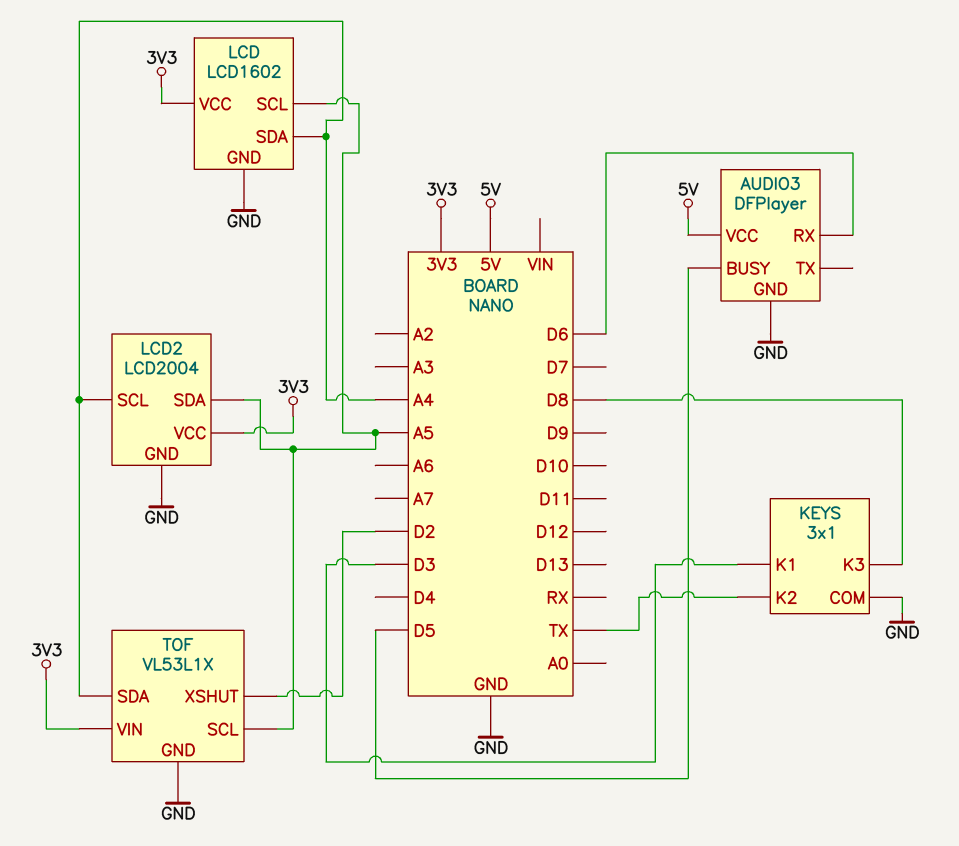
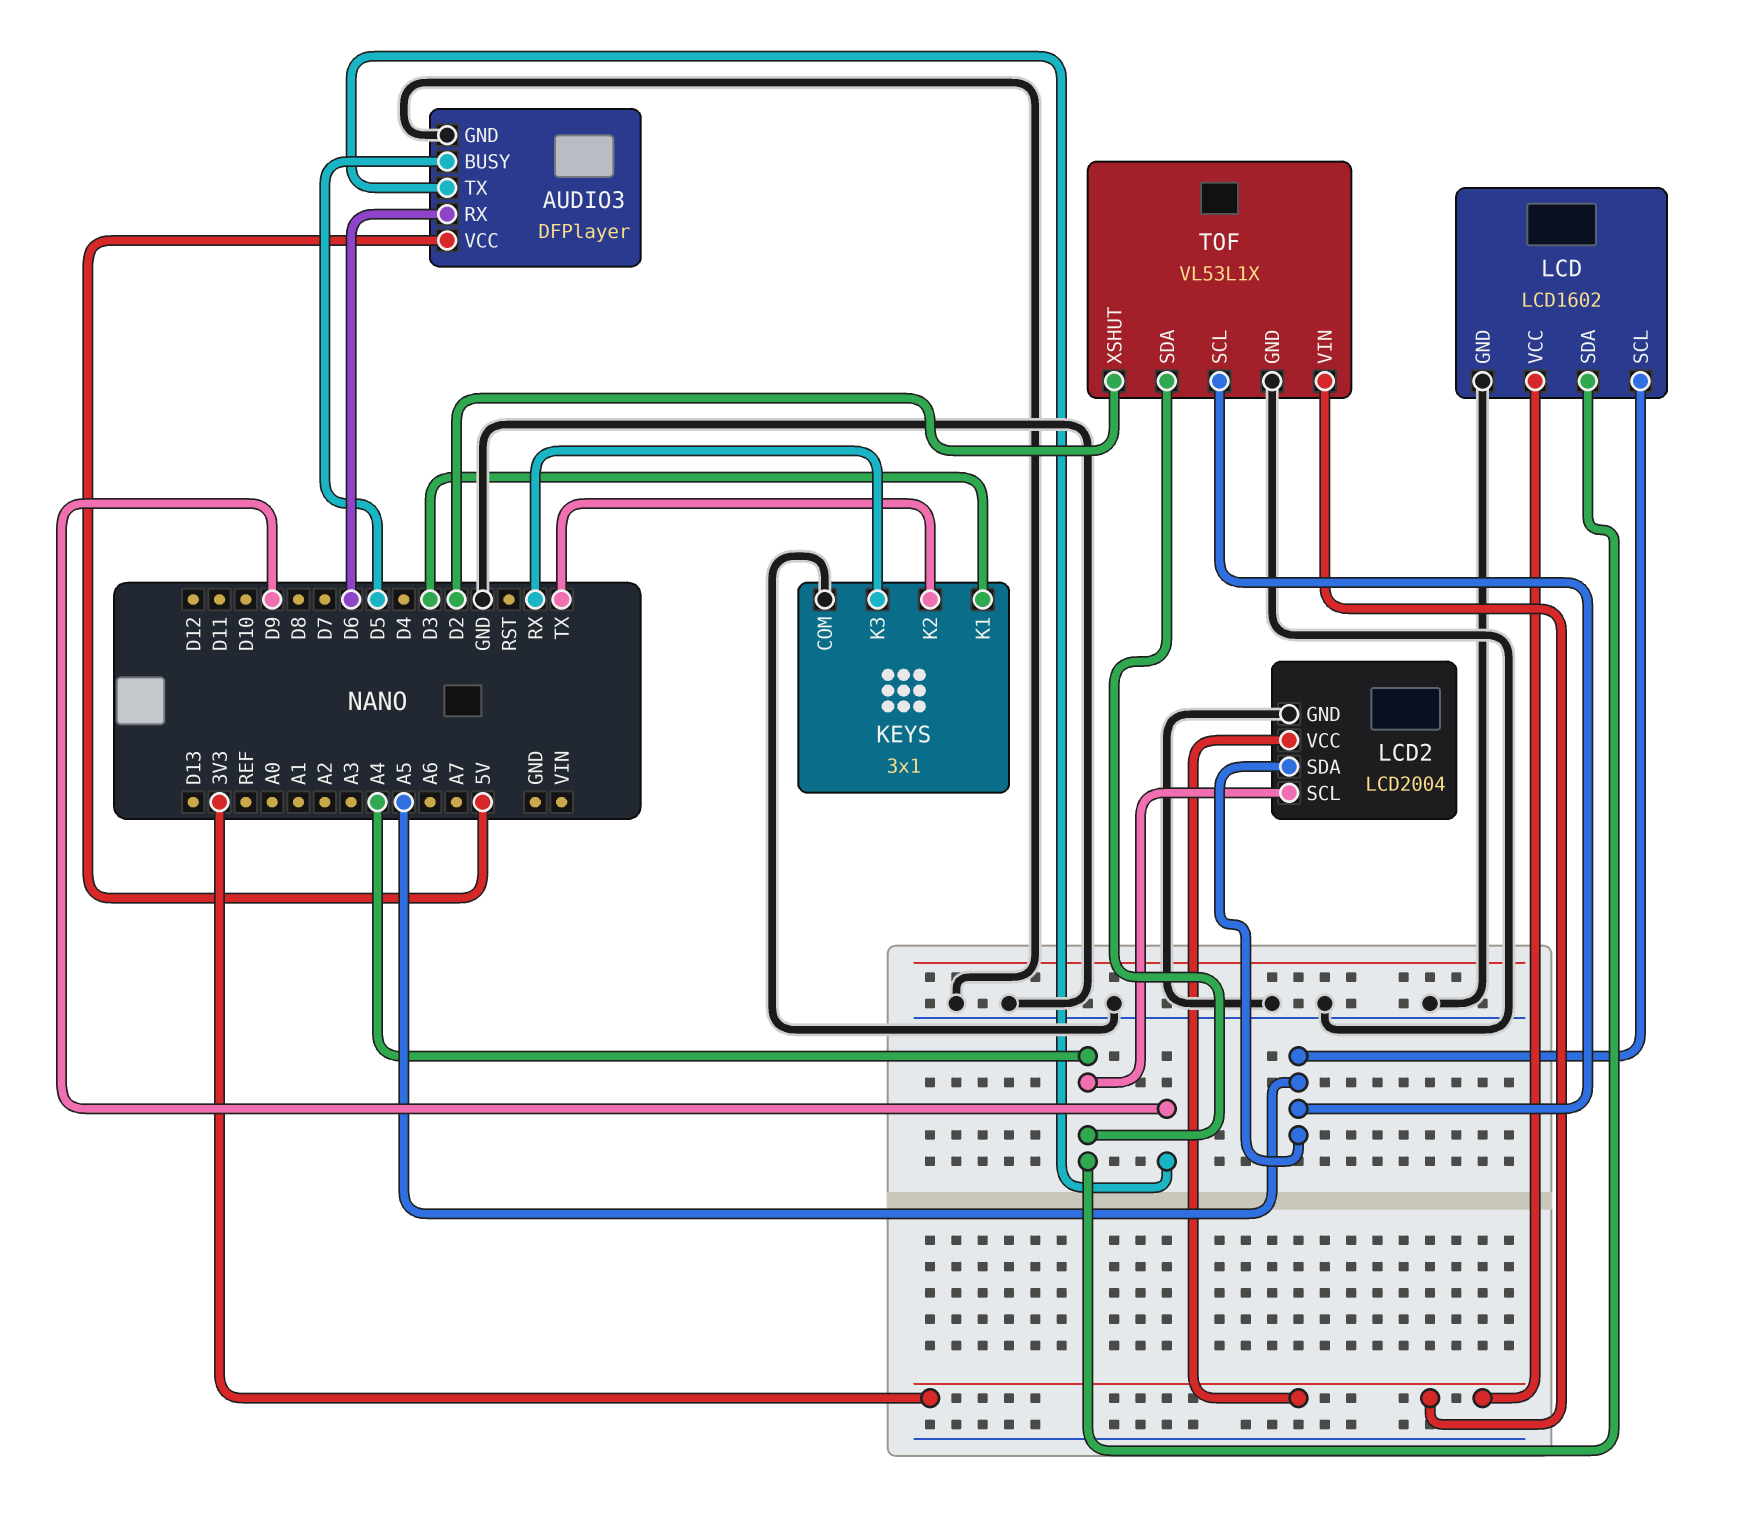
AUDIO3 pin TX: none -> D9
KEYS pin K3: D8 -> RX

